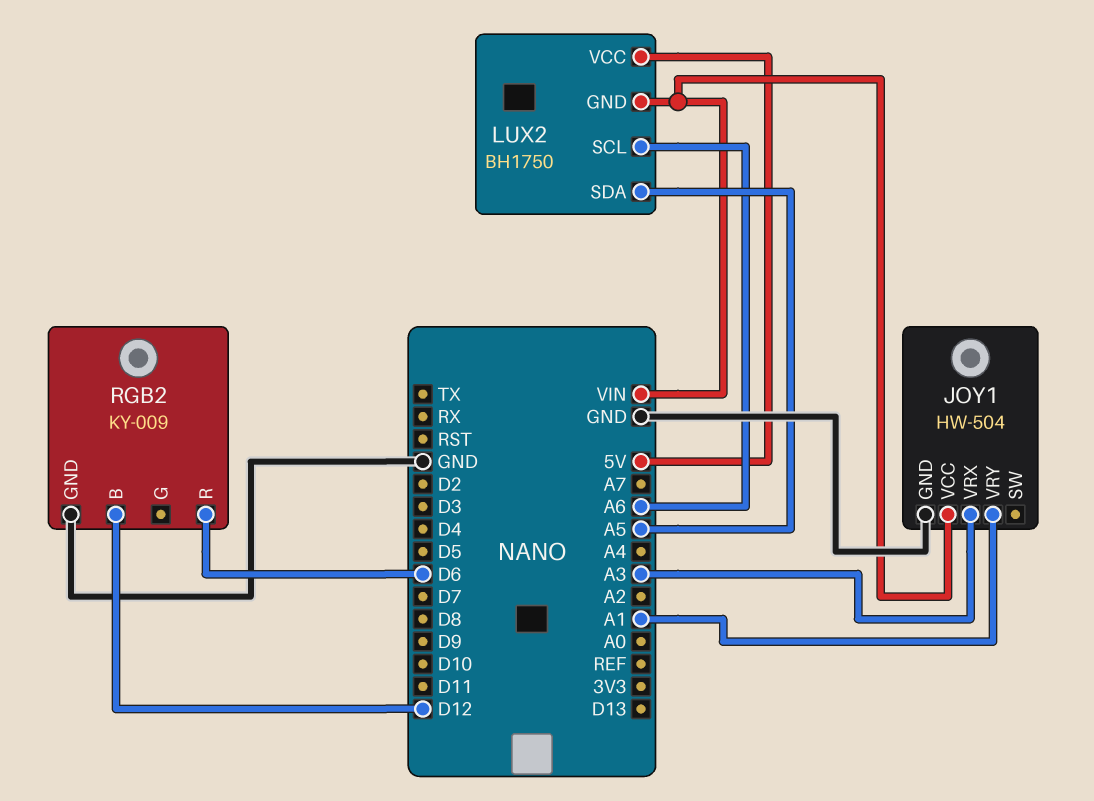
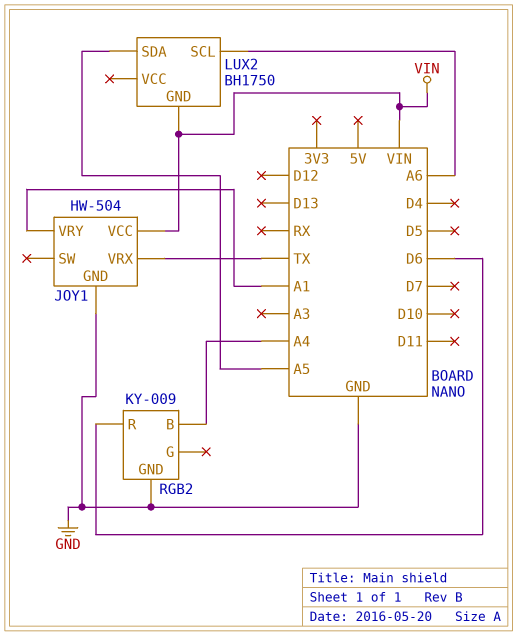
JOY1 pin VRX: A3 -> TX
LUX2 pin VCC: 5V -> none
RGB2 pin B: D12 -> A4

